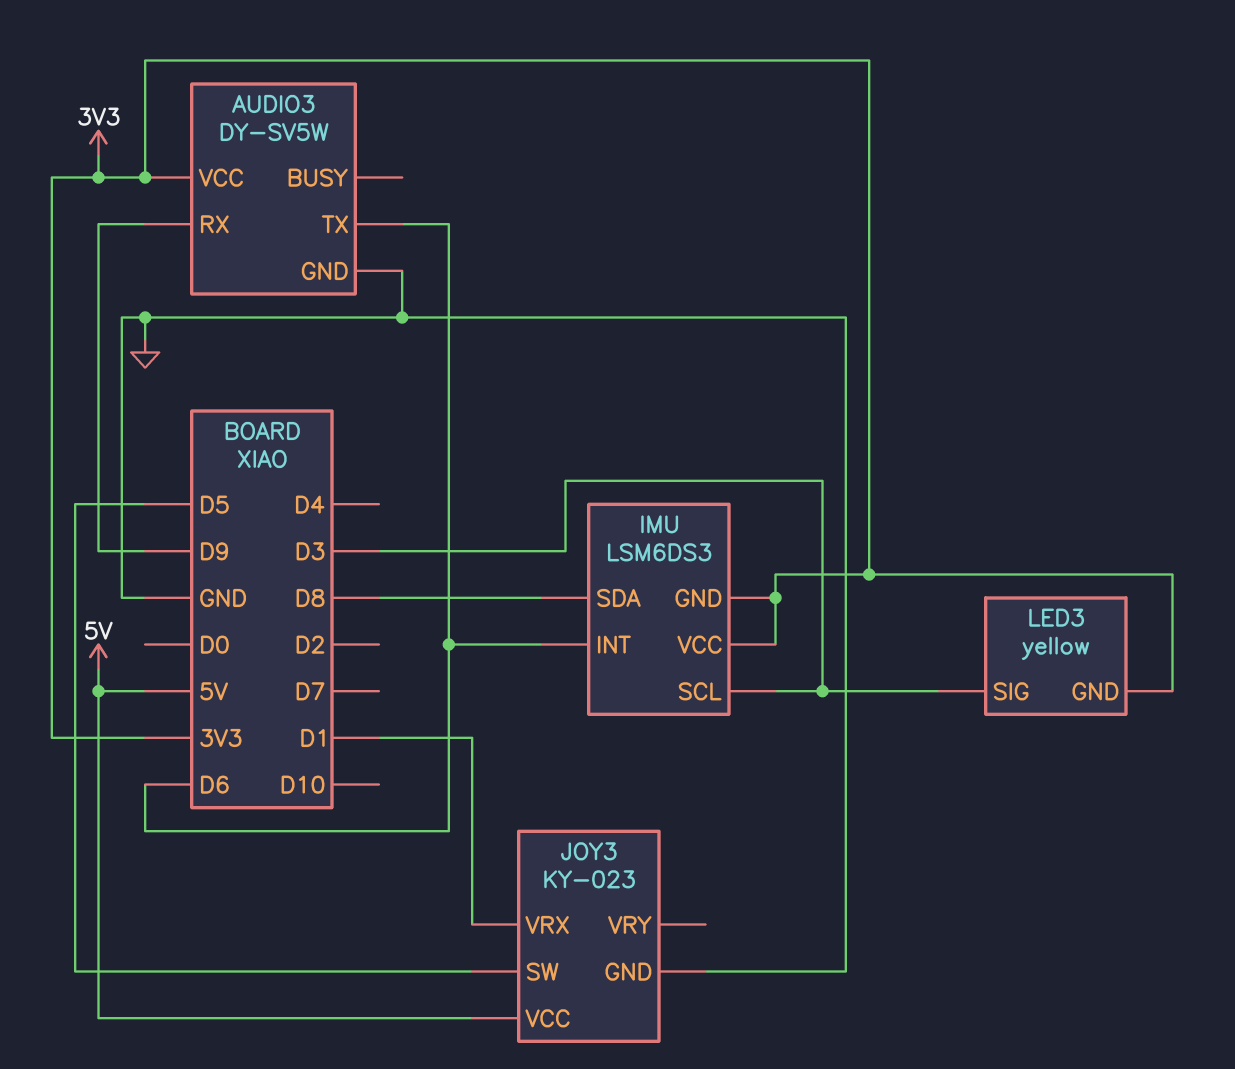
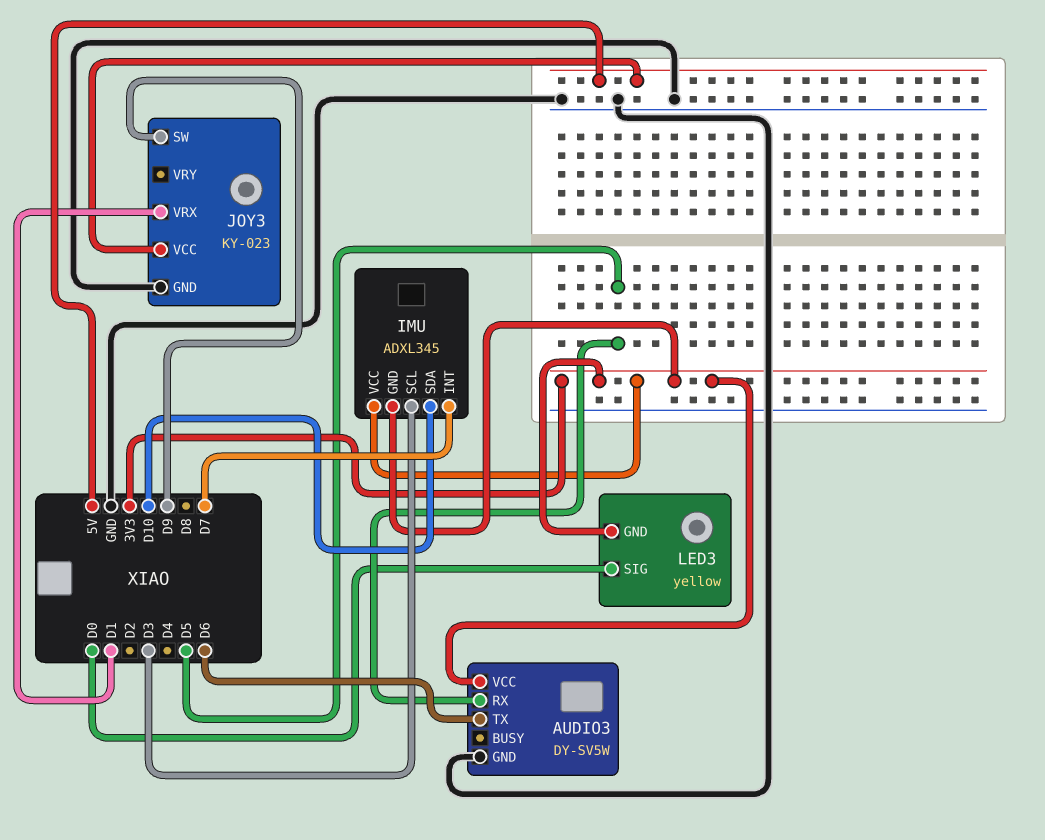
AUDIO3 pin RX: D9 -> D5
IMU: LSM6DS3 -> ADXL345
IMU pin INT: D6 -> D7
IMU pin SDA: D8 -> D10
JOY3 pin SW: D5 -> D9
LED3 pin SIG: D3 -> D0

